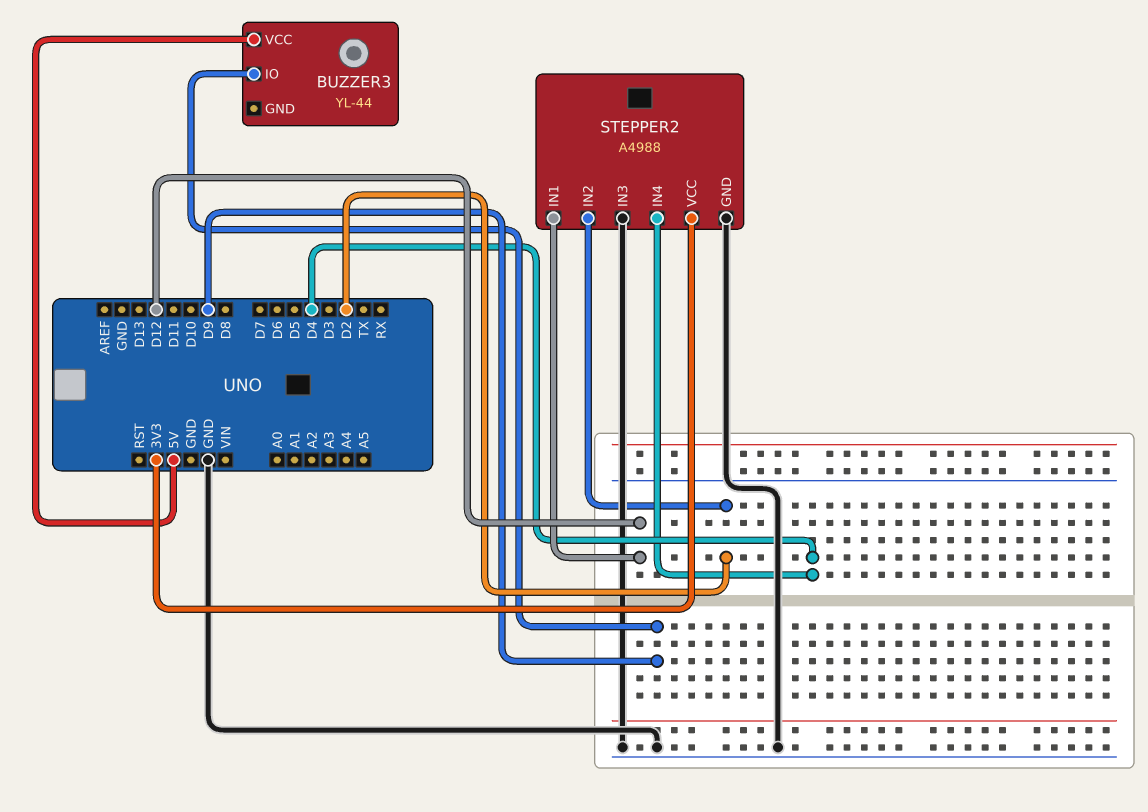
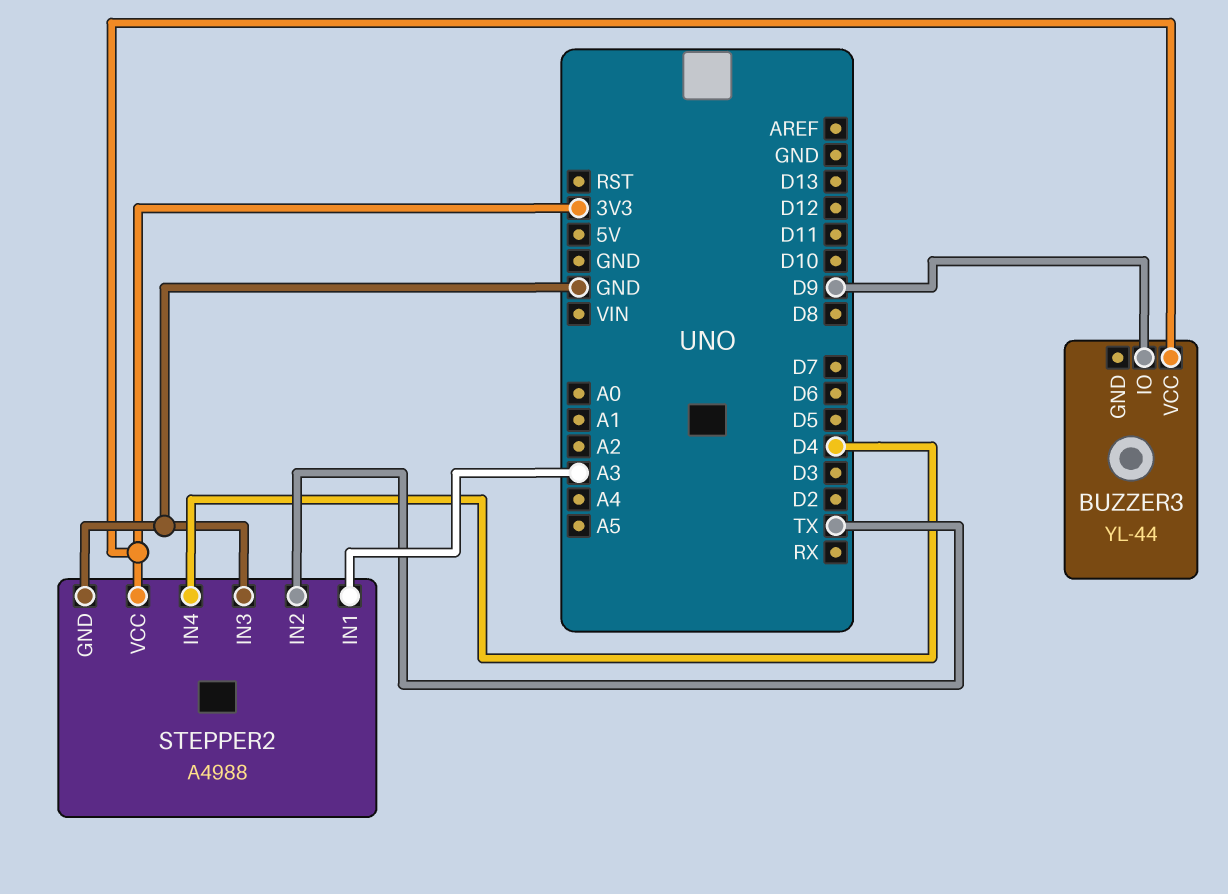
BUZZER3 pin VCC: 5V -> 3V3
STEPPER2 pin IN1: D12 -> A3
STEPPER2 pin IN2: D2 -> TX

